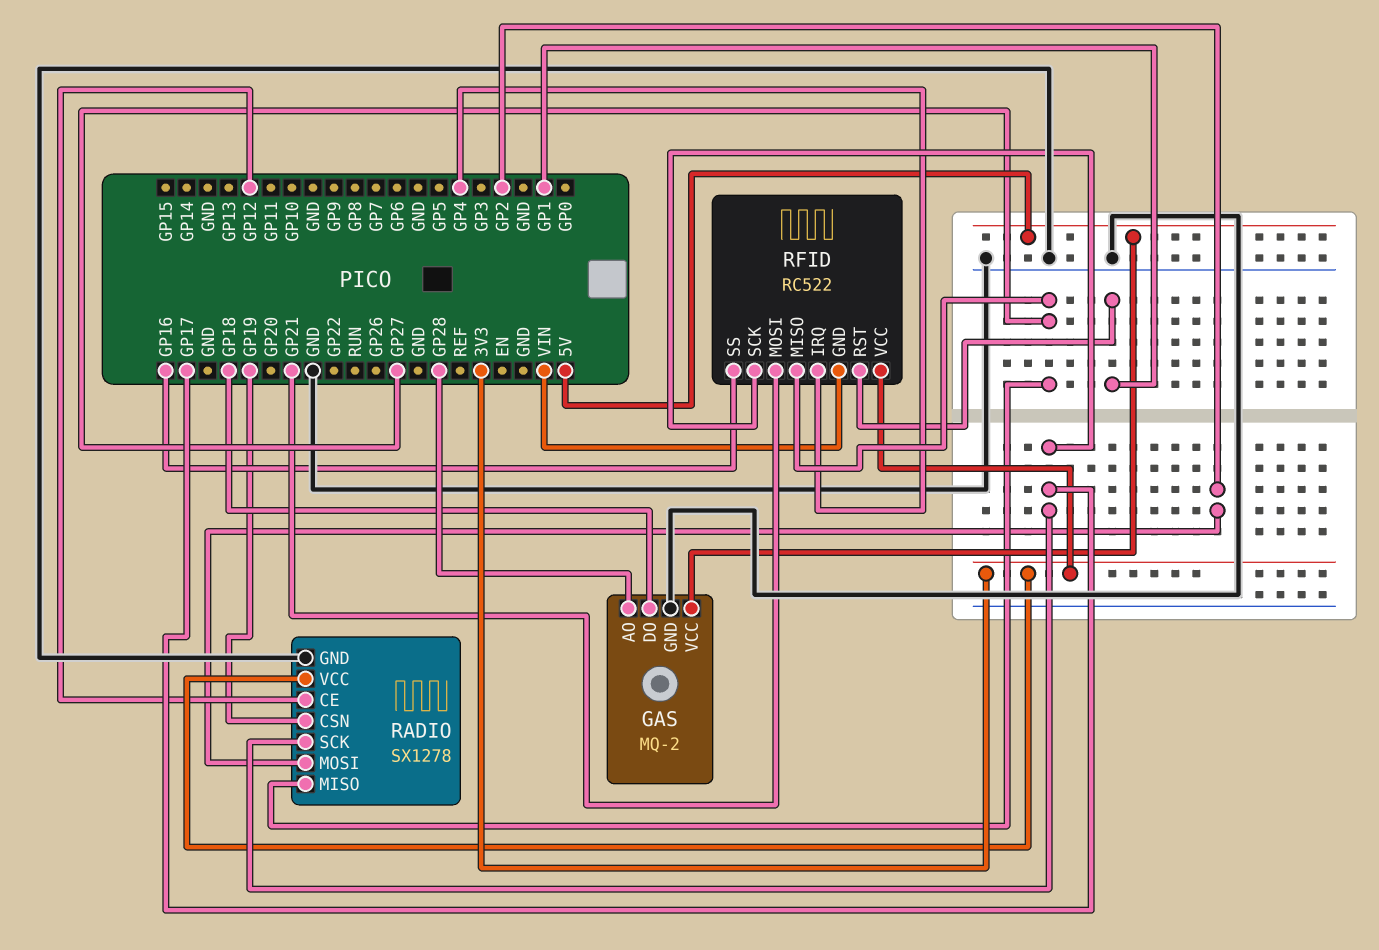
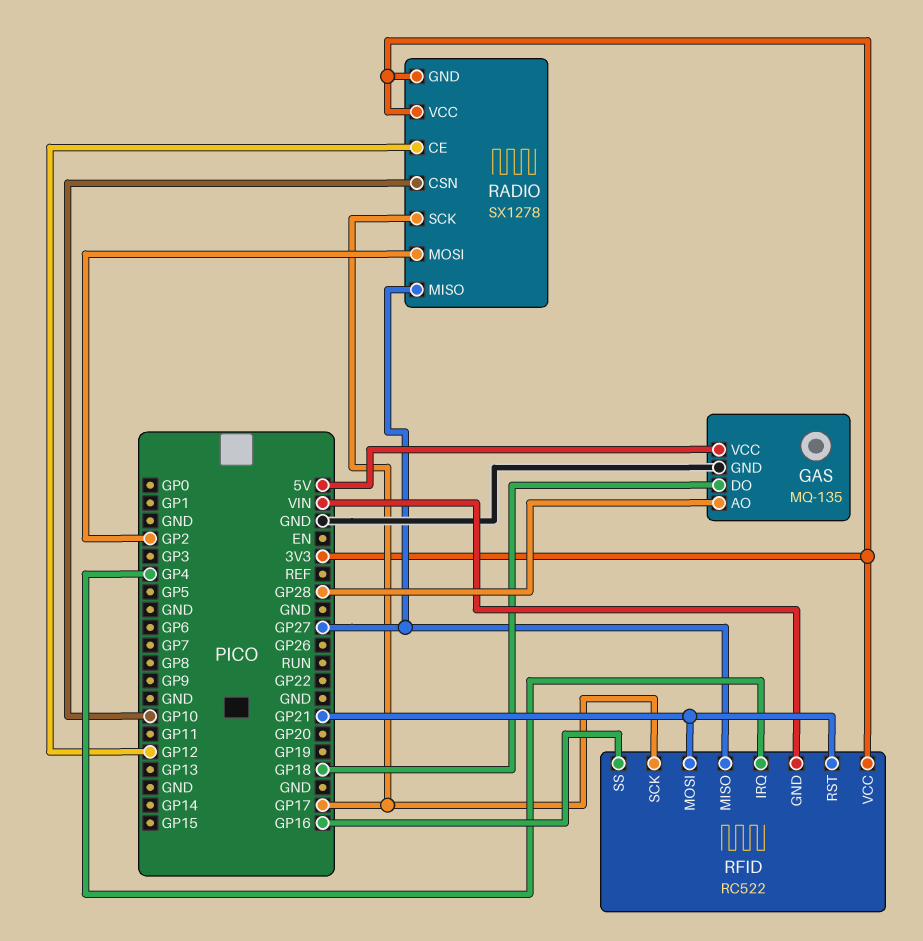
GAS: MQ-2 -> MQ-135
RADIO pin CSN: GP19 -> GP10
RADIO pin GND: GND -> 3V3
RFID pin RST: GP1 -> GP21

